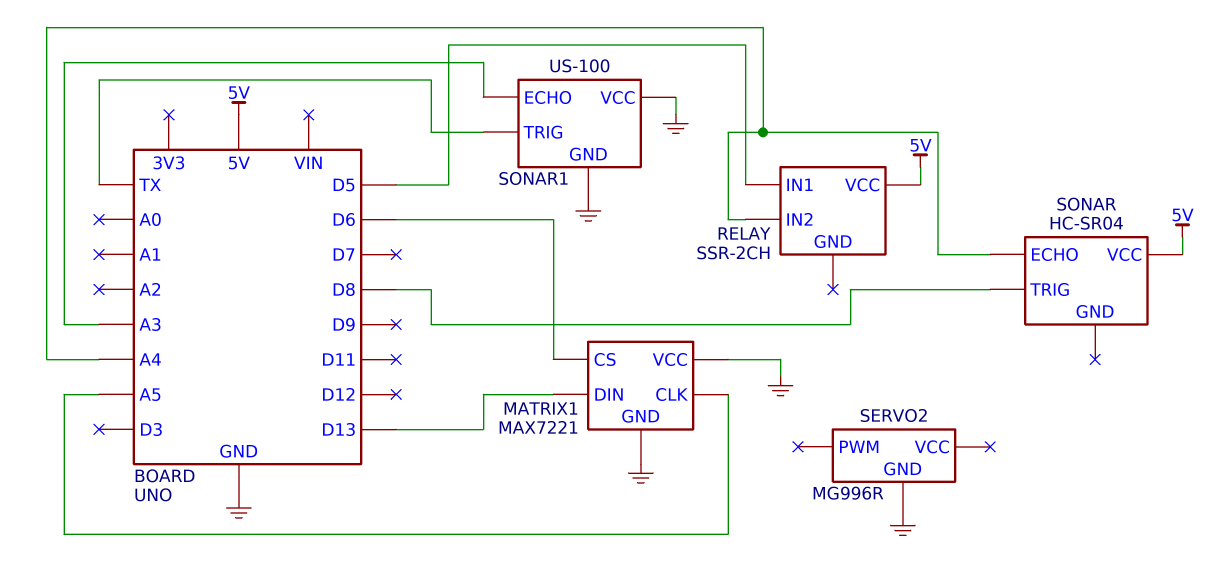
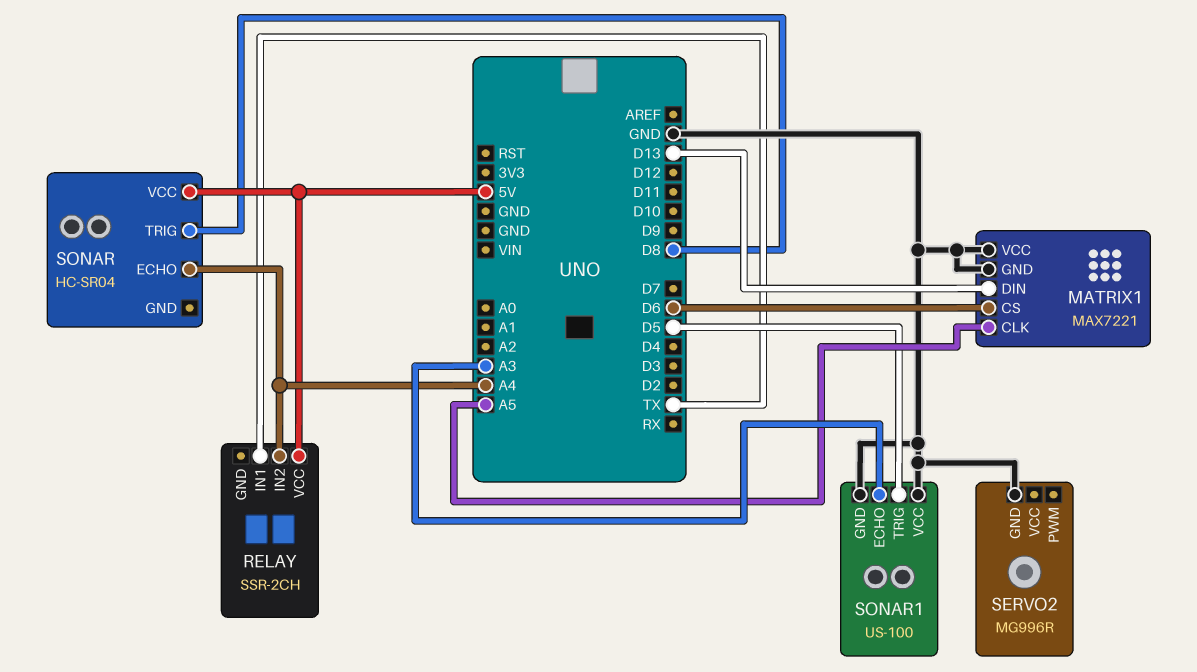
RELAY pin IN1: D5 -> TX
SONAR1 pin TRIG: TX -> D5

